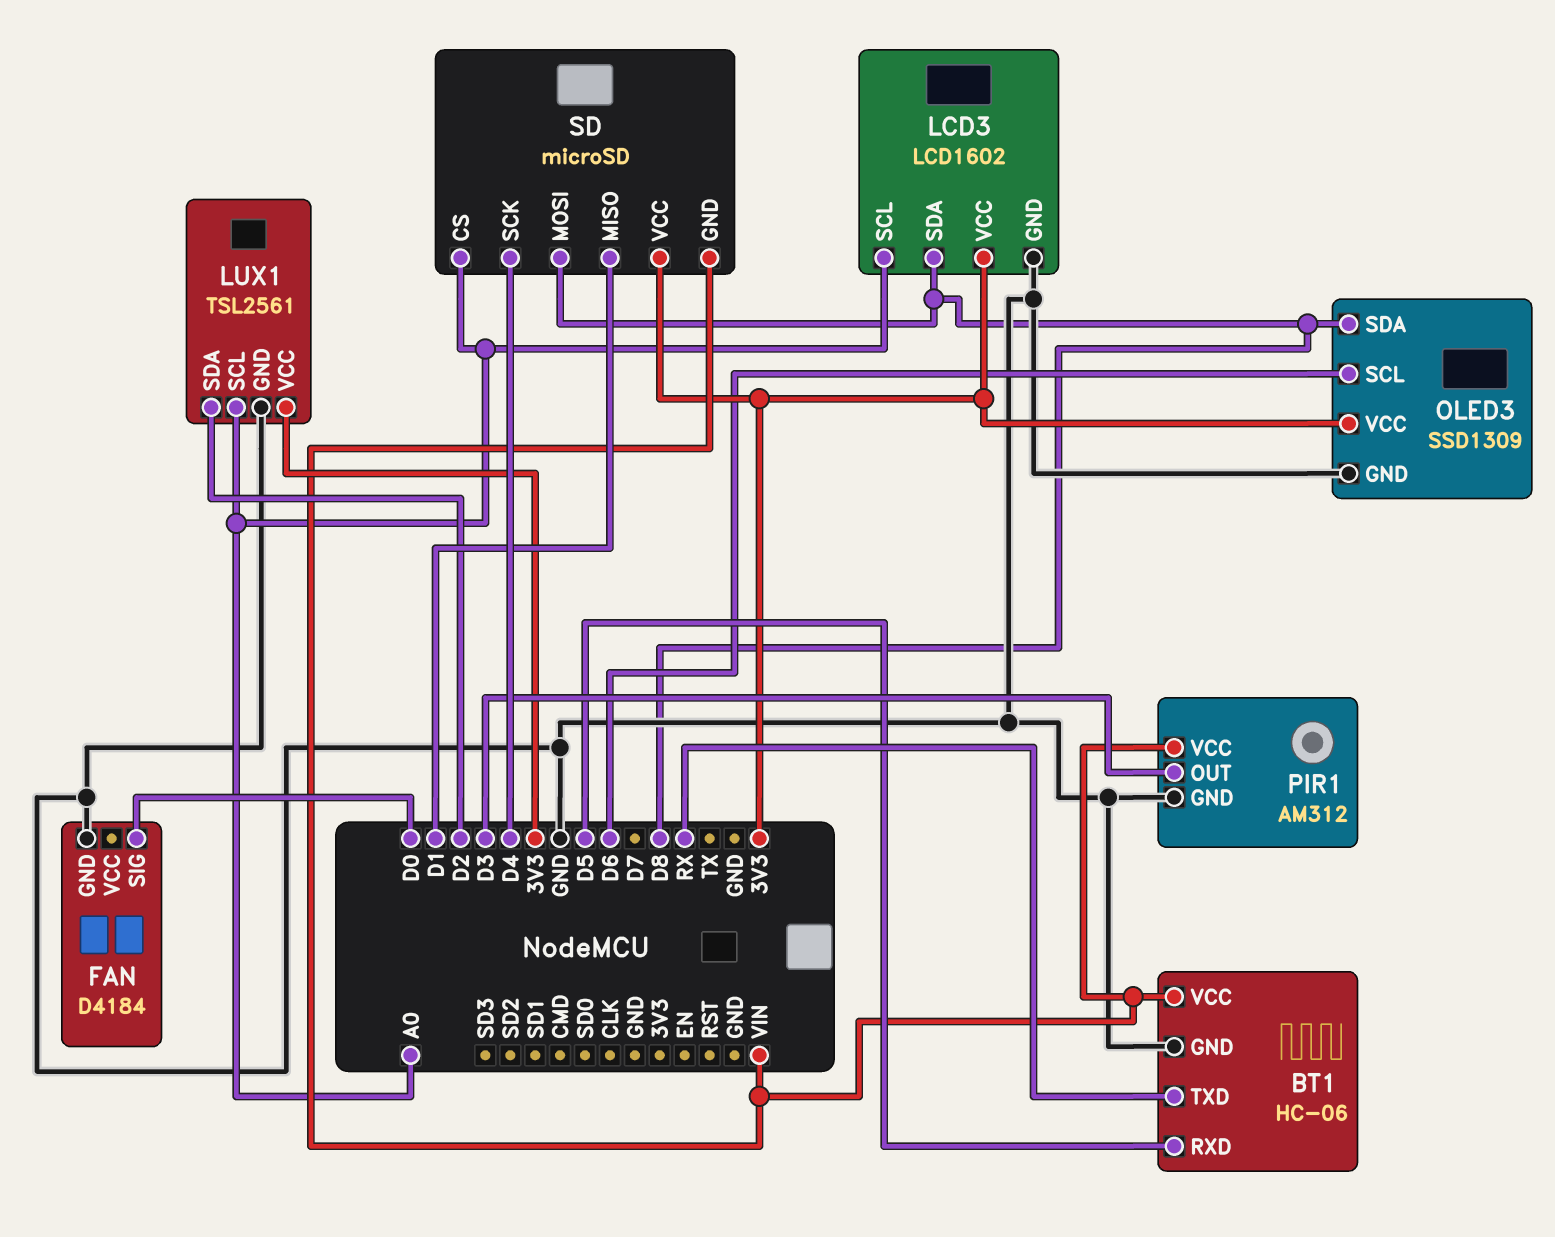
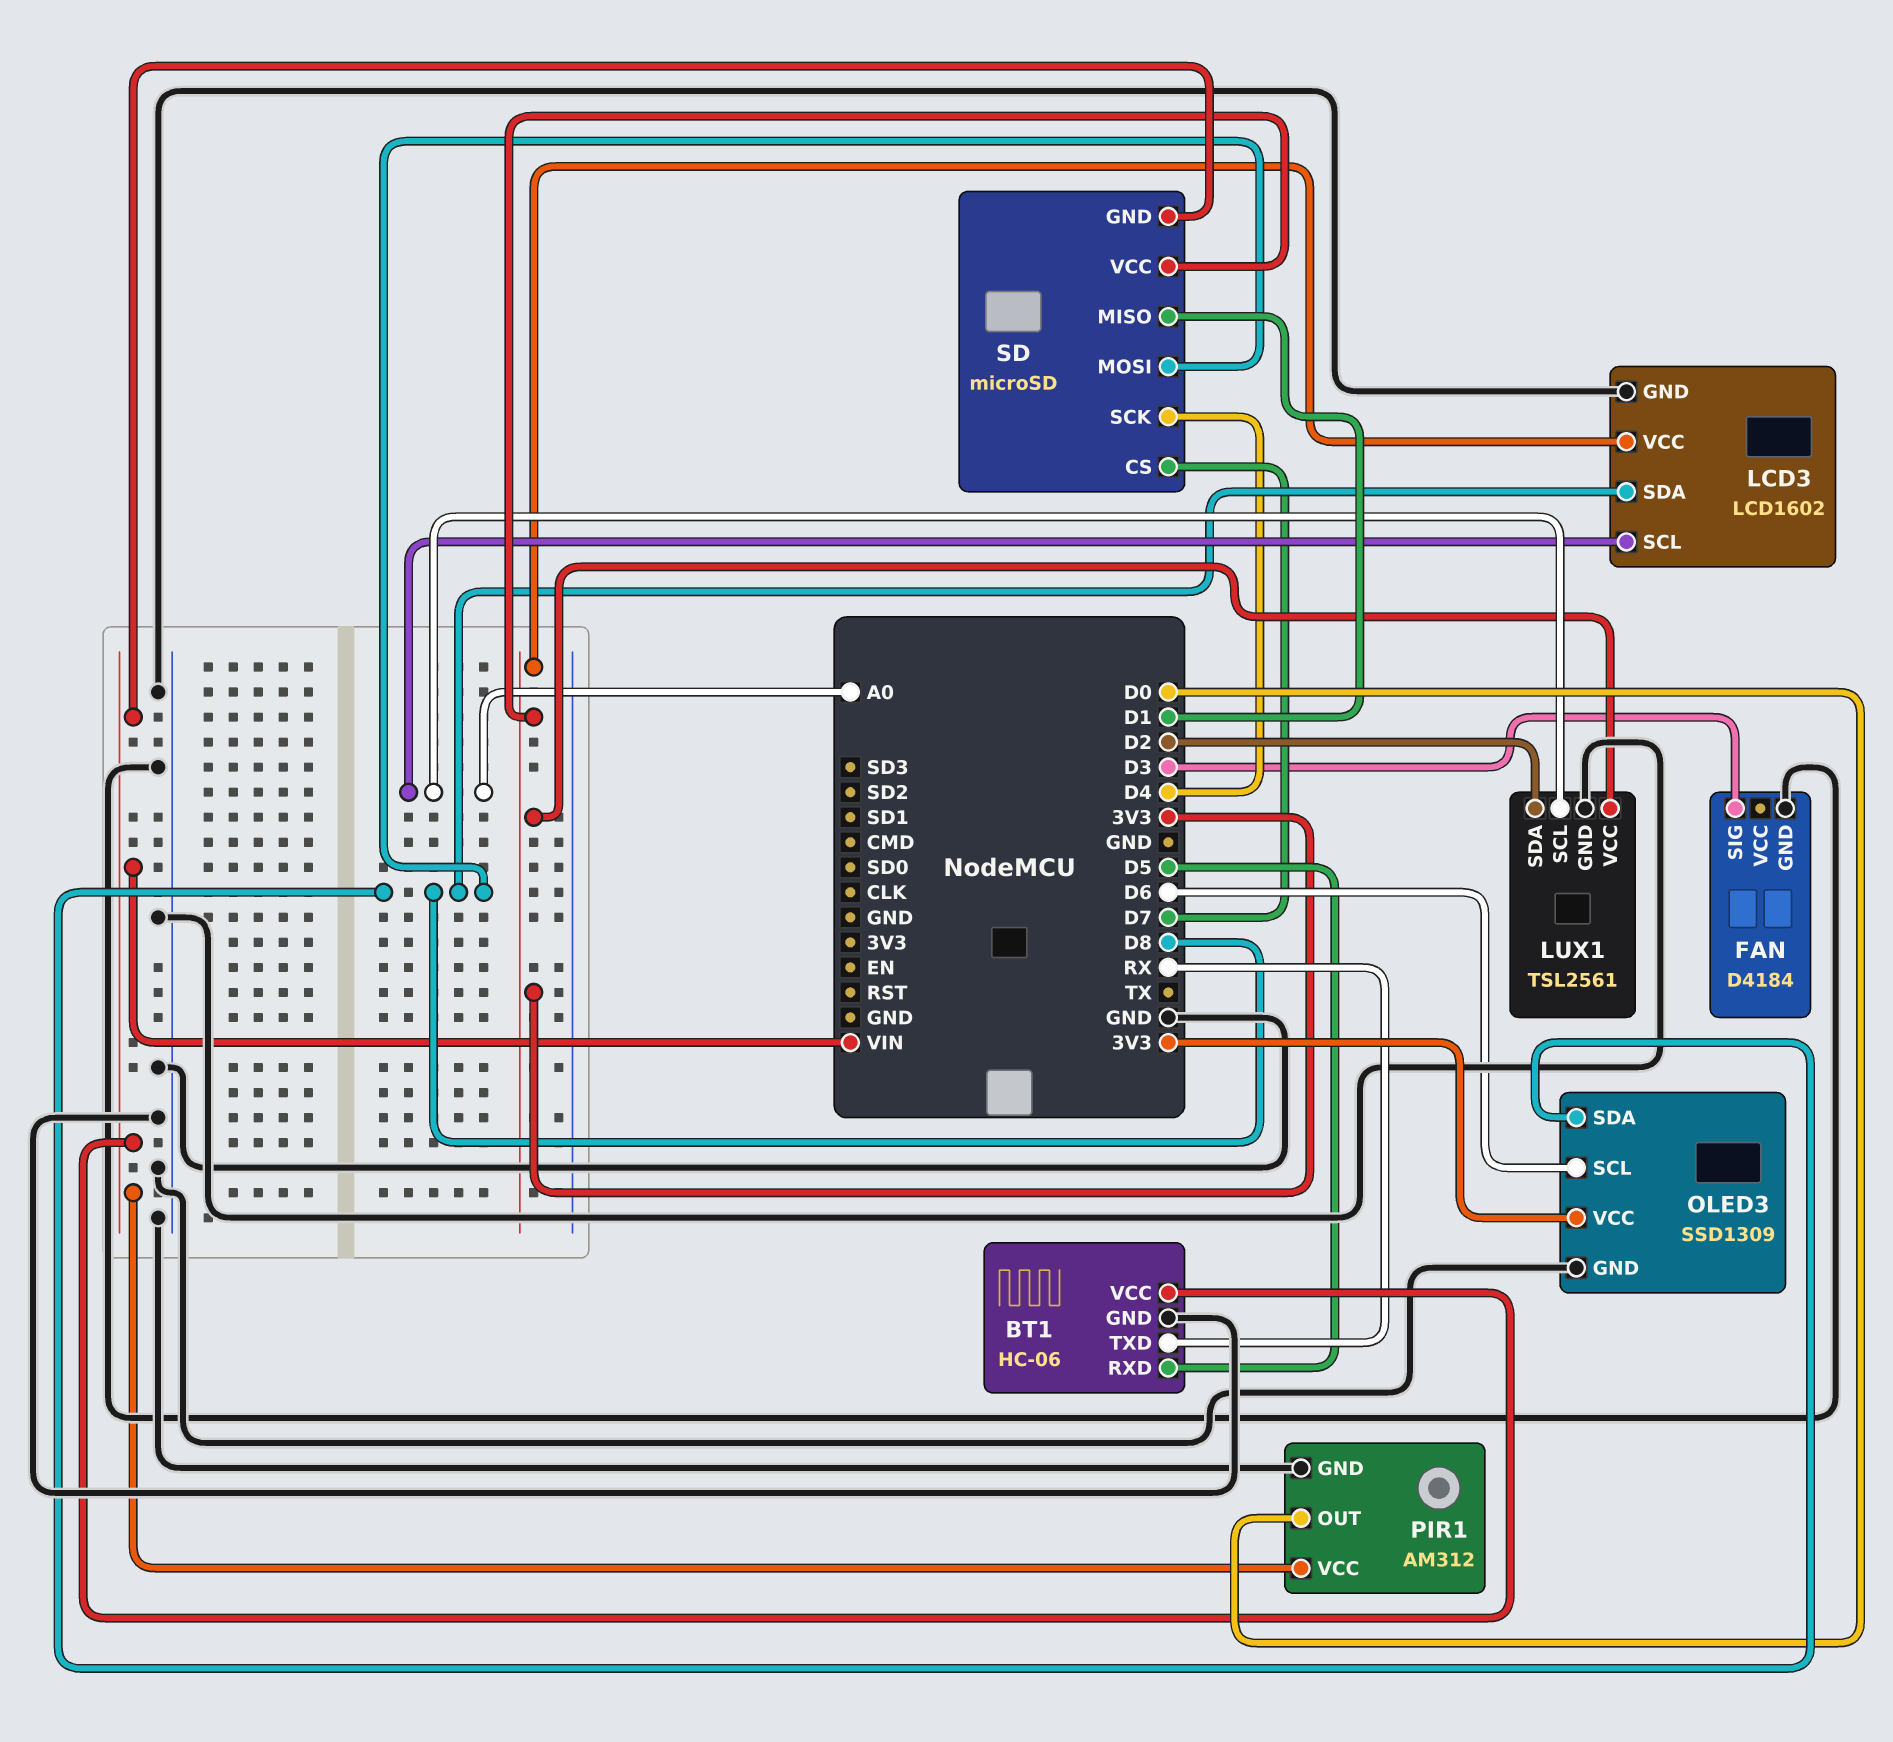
FAN pin SIG: D0 -> D3
PIR1 pin OUT: D3 -> D0
SD pin CS: A0 -> D7

